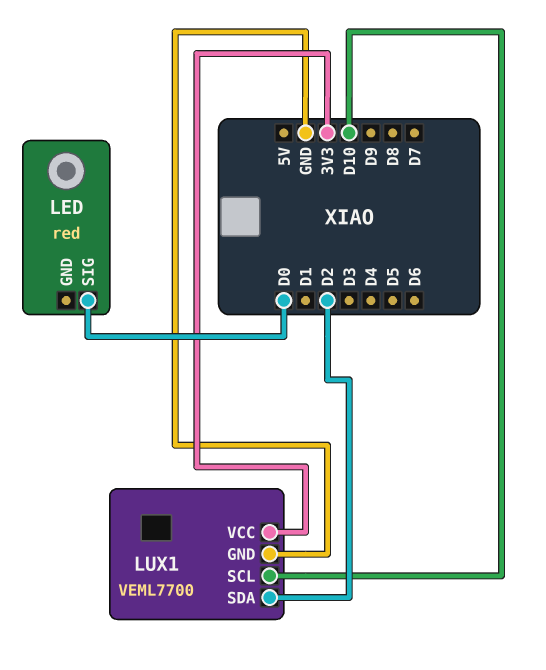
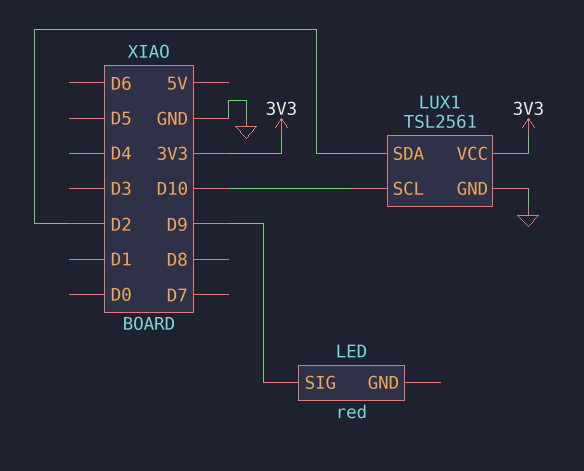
LED pin SIG: D0 -> D9
LUX1: VEML7700 -> TSL2561

